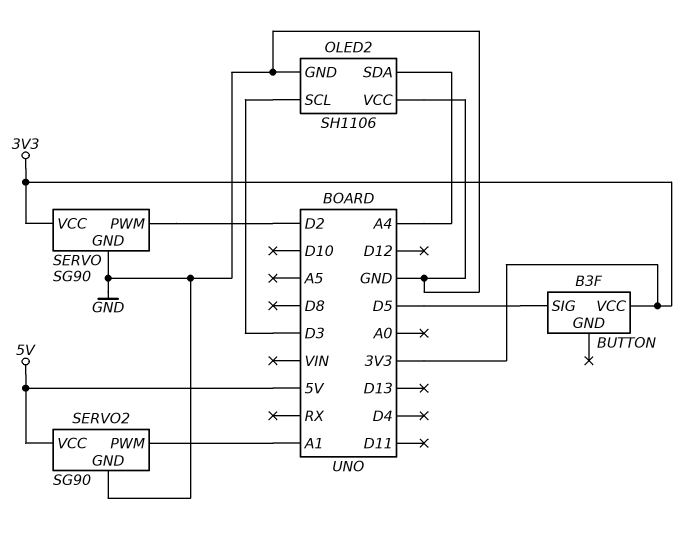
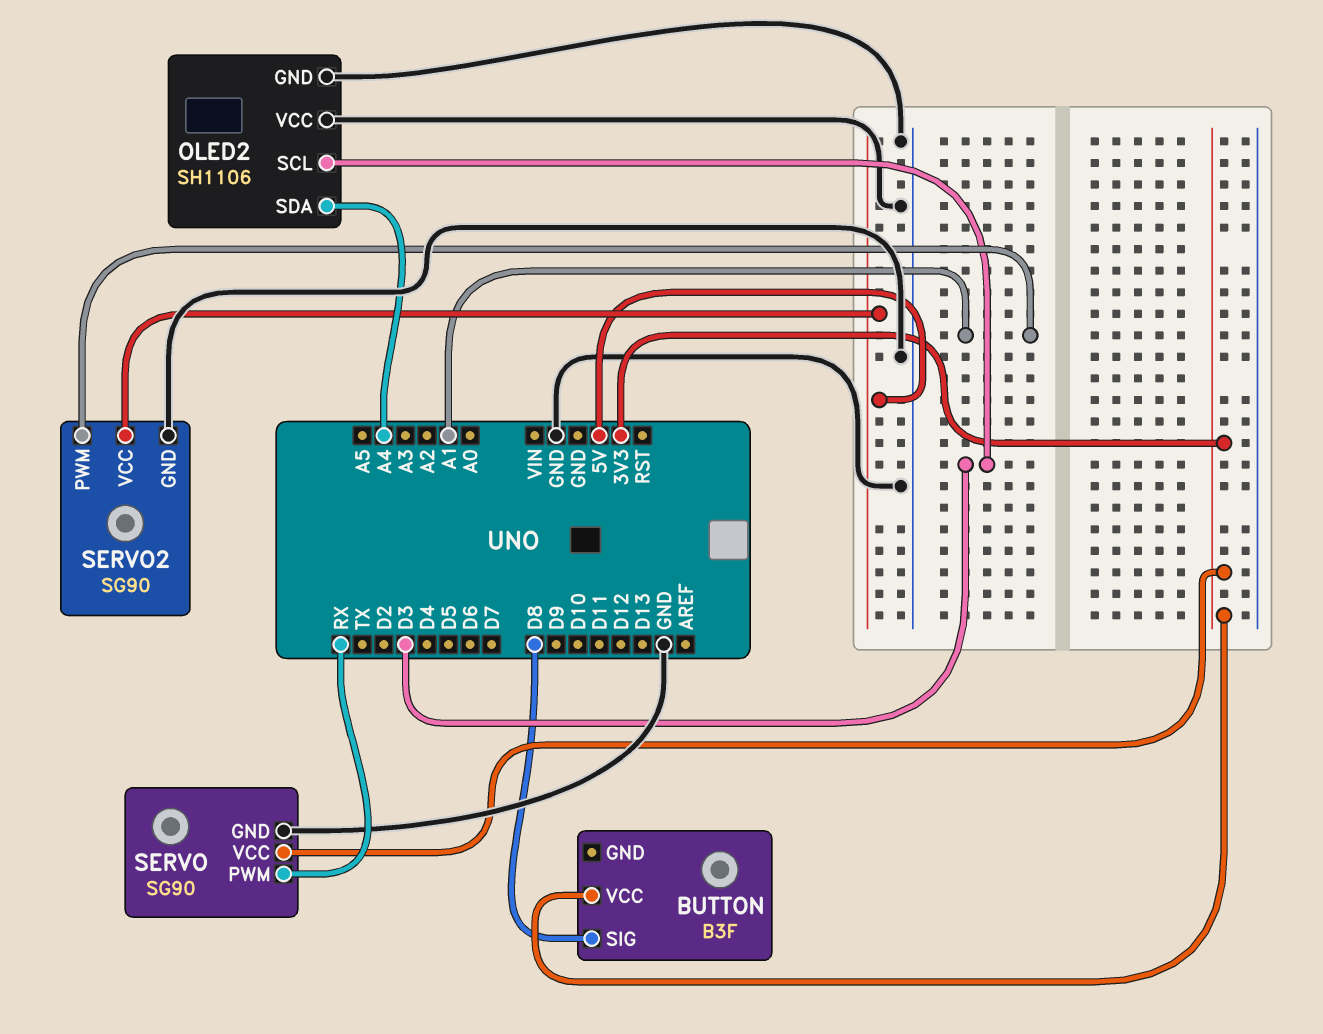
BUTTON pin SIG: D5 -> D8
SERVO pin PWM: D2 -> RX

